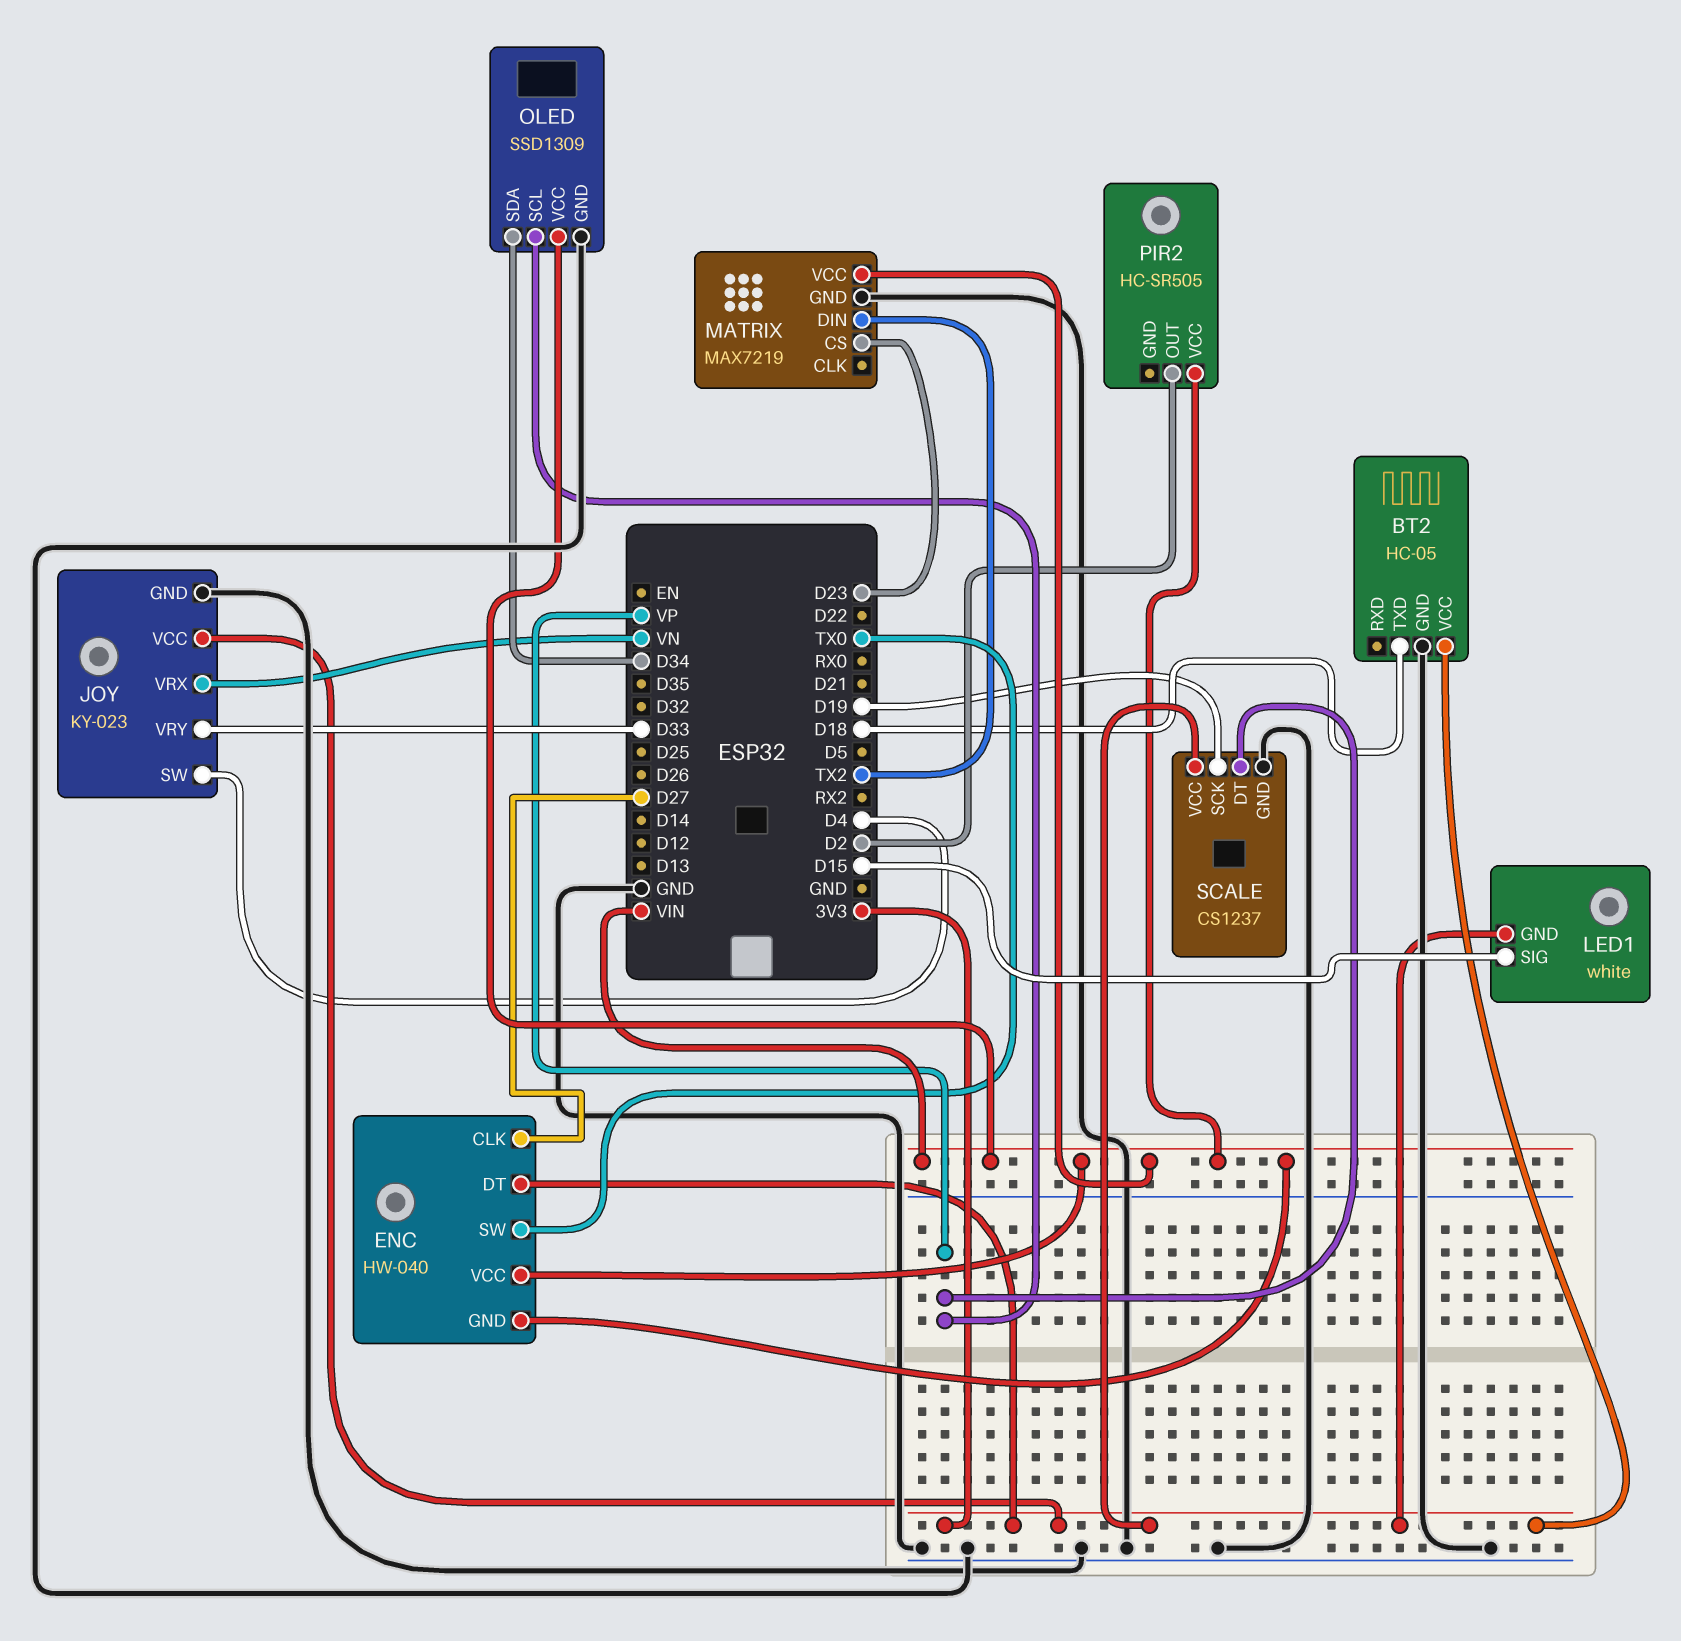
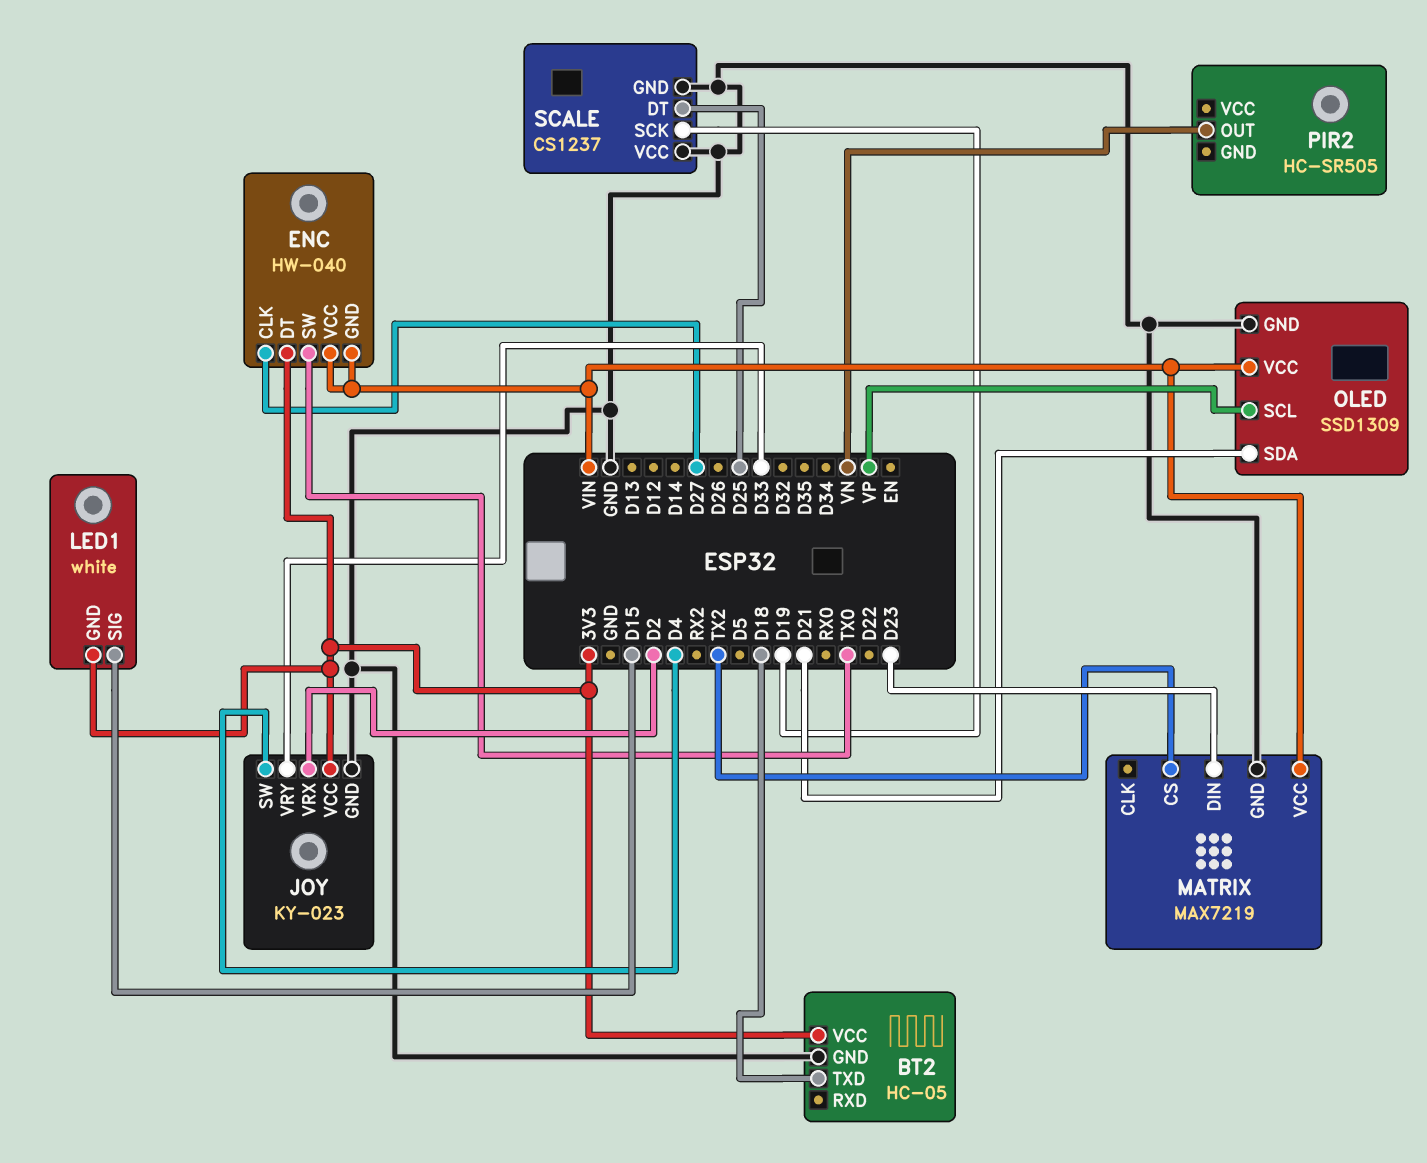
JOY pin VRX: VN -> D2
MATRIX pin CS: D23 -> TX2
MATRIX pin DIN: TX2 -> D23
OLED pin SDA: D34 -> D21
PIR2 pin OUT: D2 -> VN
PIR2 pin VCC: VIN -> none
SCALE pin DT: VP -> D25
SCALE pin VCC: 3V3 -> GND

